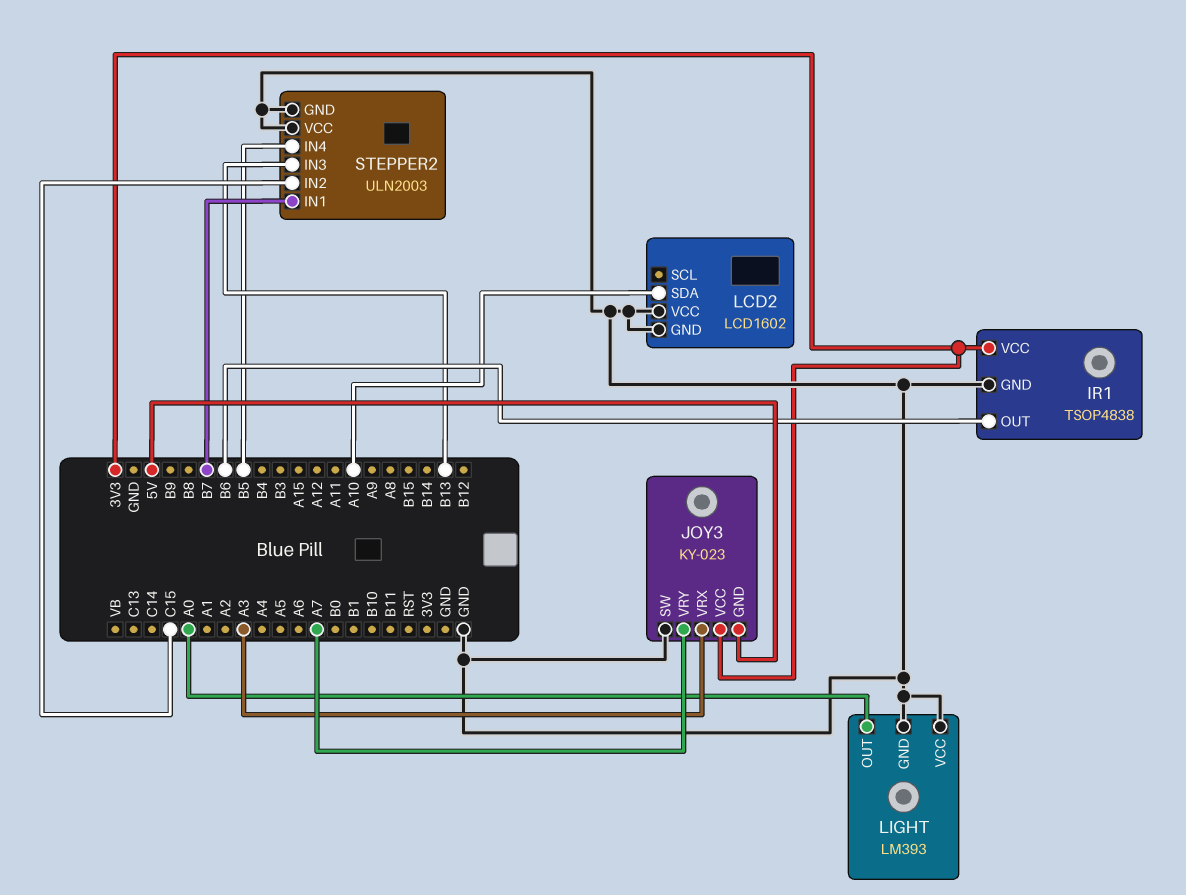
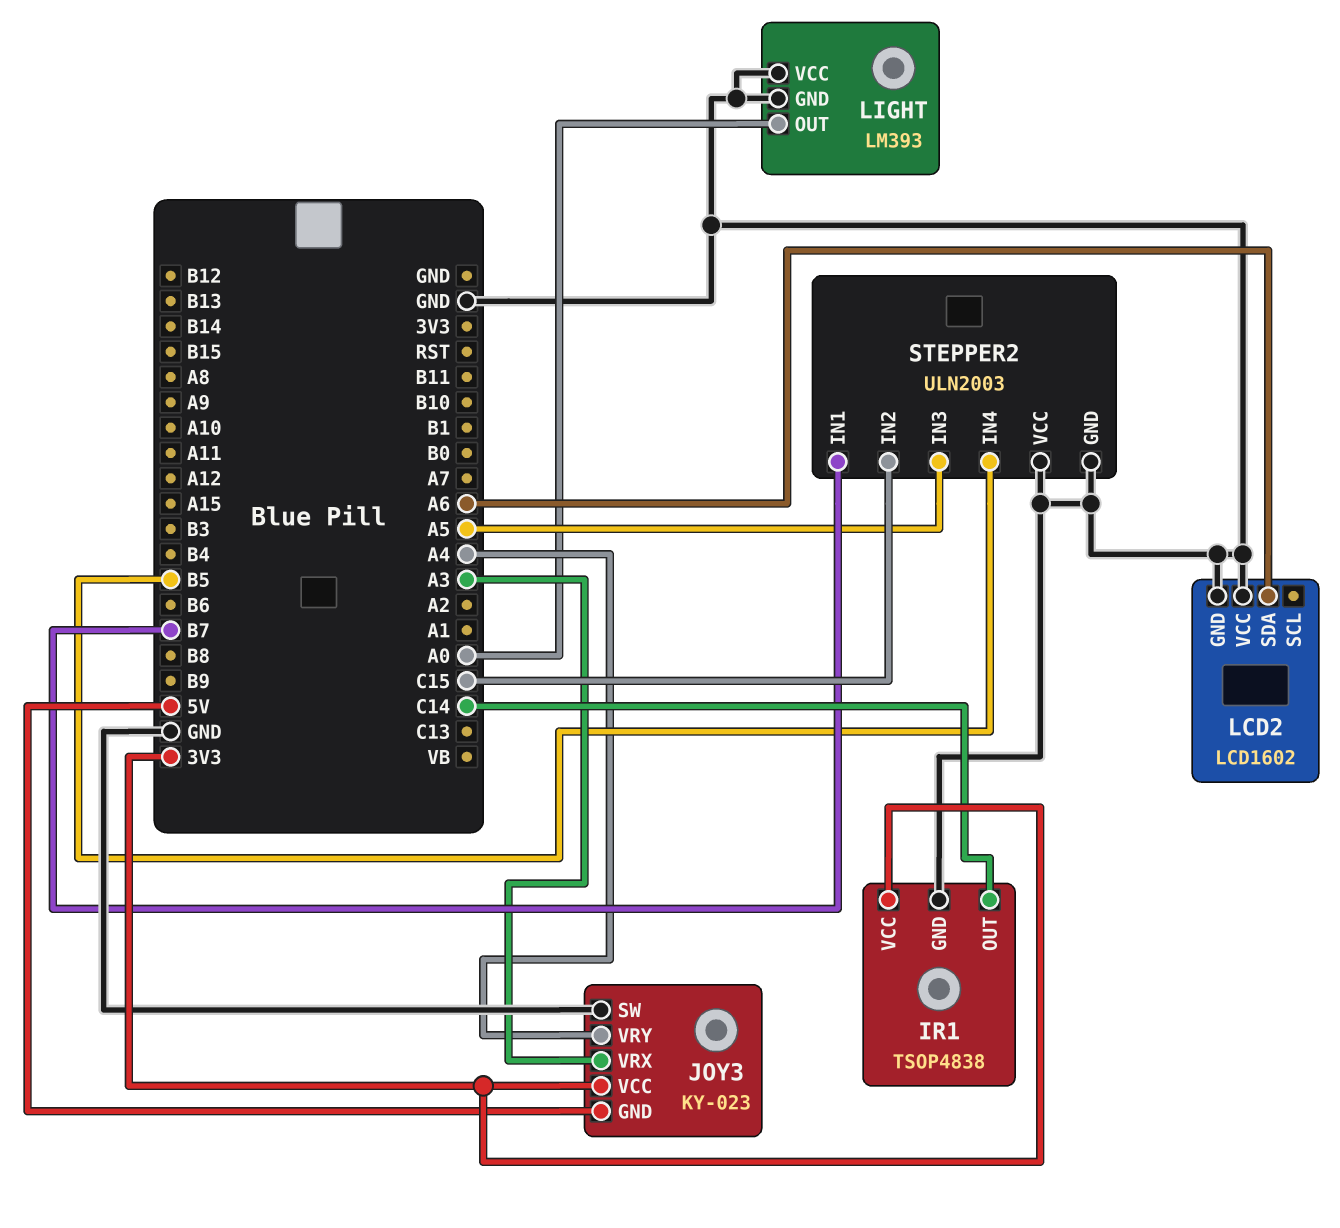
IR1 pin OUT: B6 -> C14
JOY3 pin VRY: A7 -> A4
LCD2 pin SDA: A10 -> A6
STEPPER2 pin IN3: B13 -> A5

